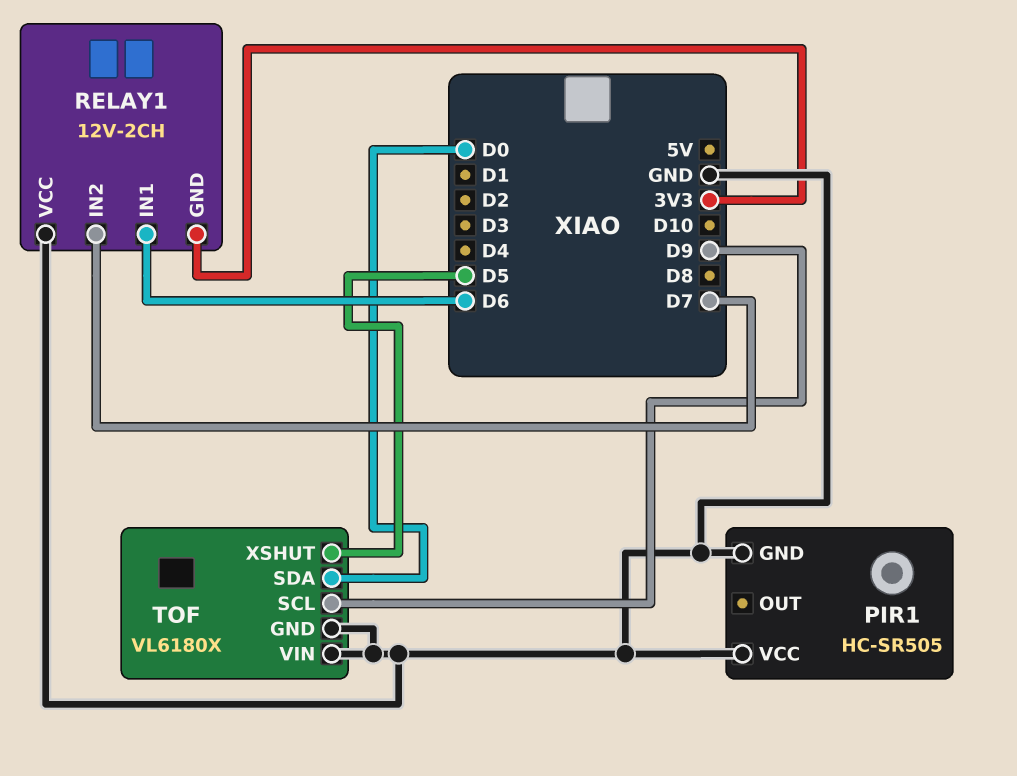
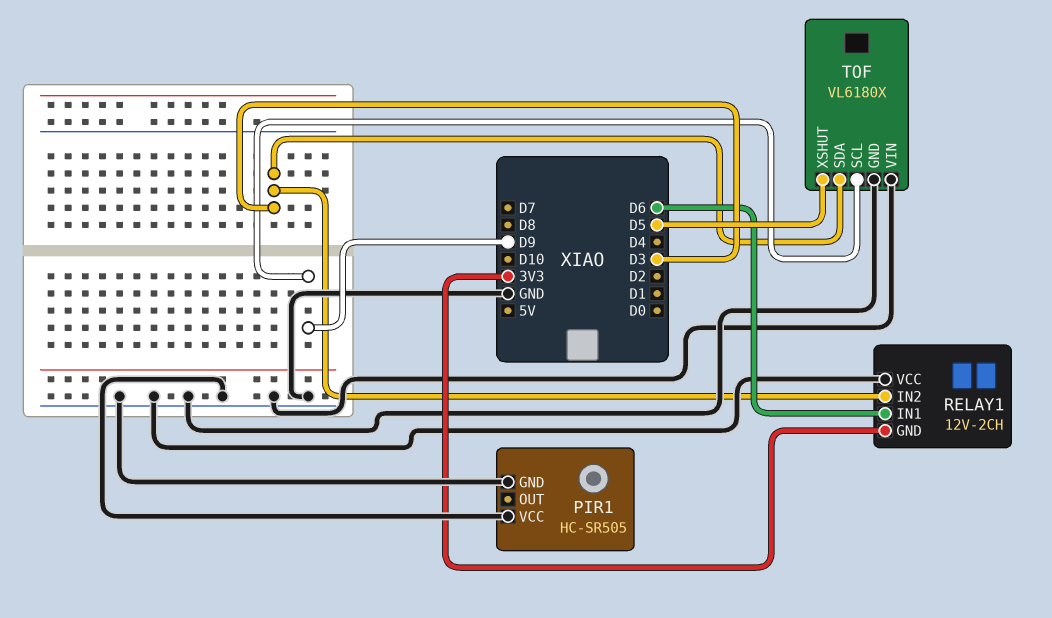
RELAY1 pin IN2: D7 -> D3
TOF pin SDA: D0 -> D3

